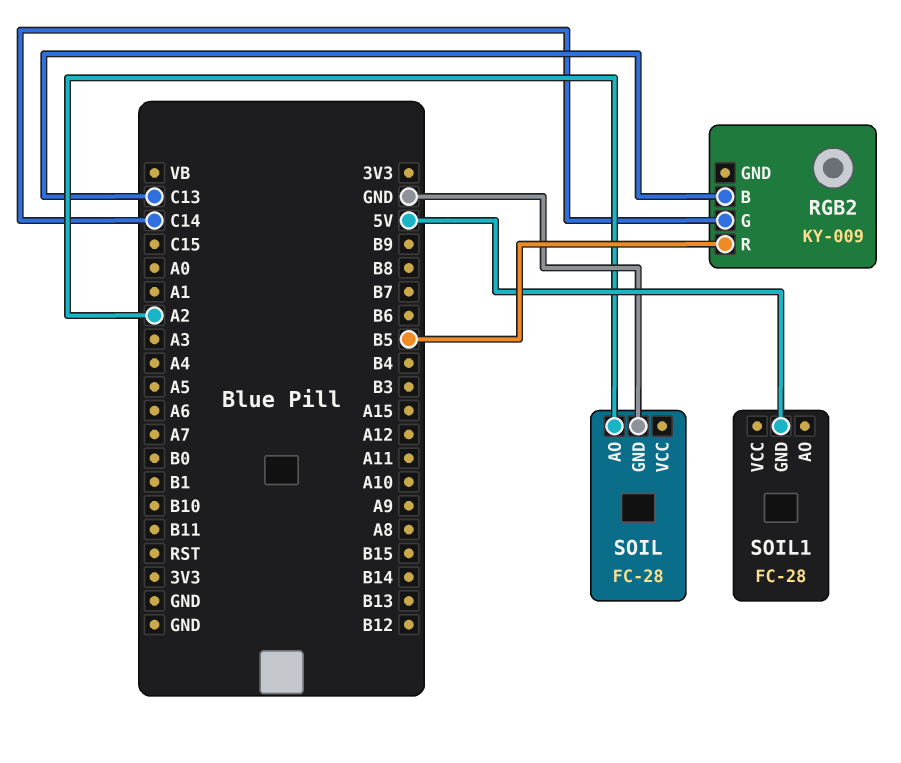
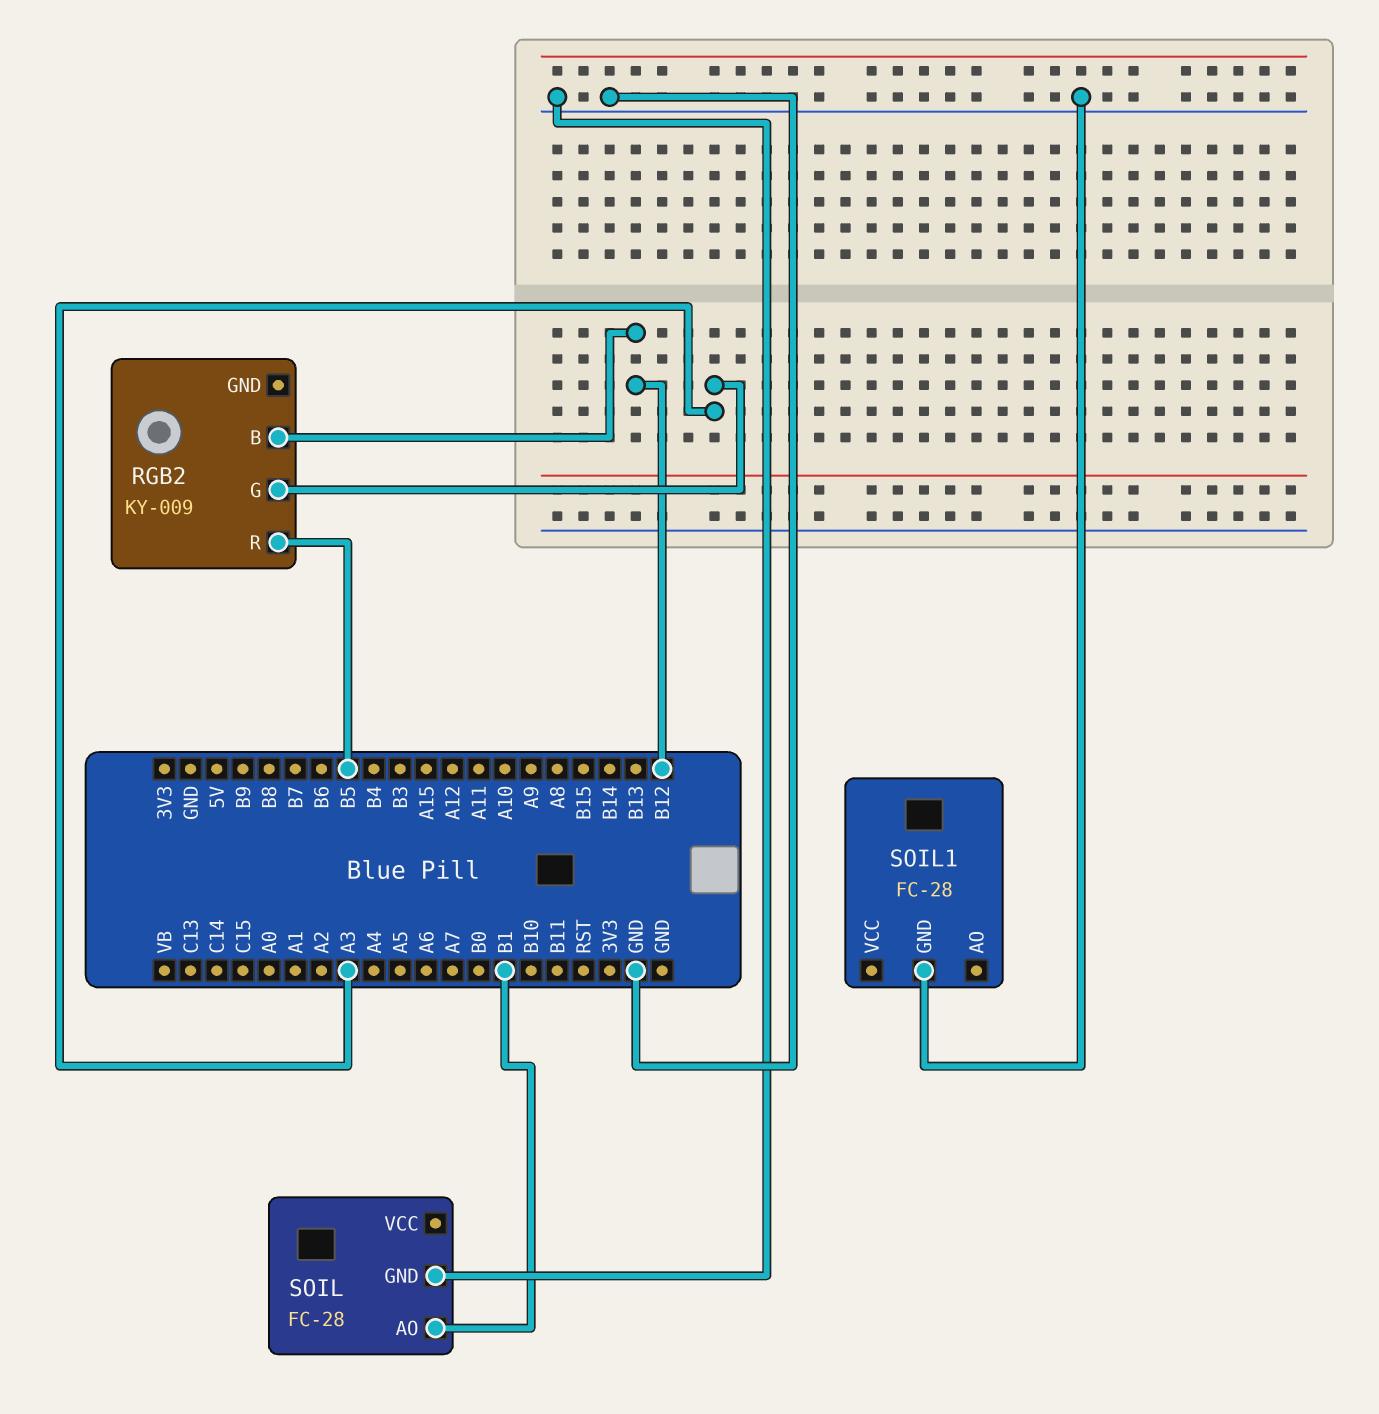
RGB2 pin B: C13 -> B12
RGB2 pin G: C14 -> A3
SOIL pin AO: A2 -> B1
SOIL1 pin GND: 5V -> GND

